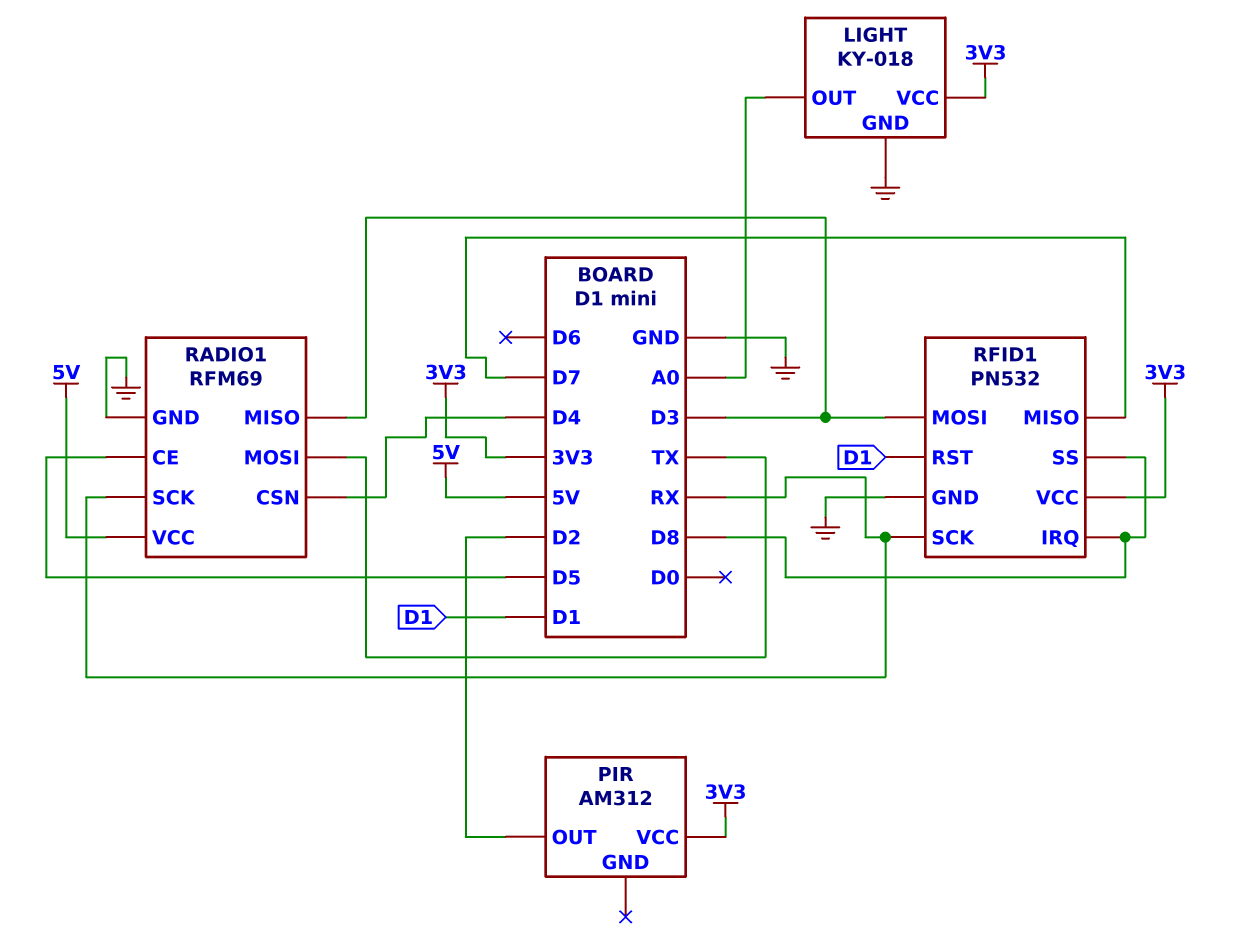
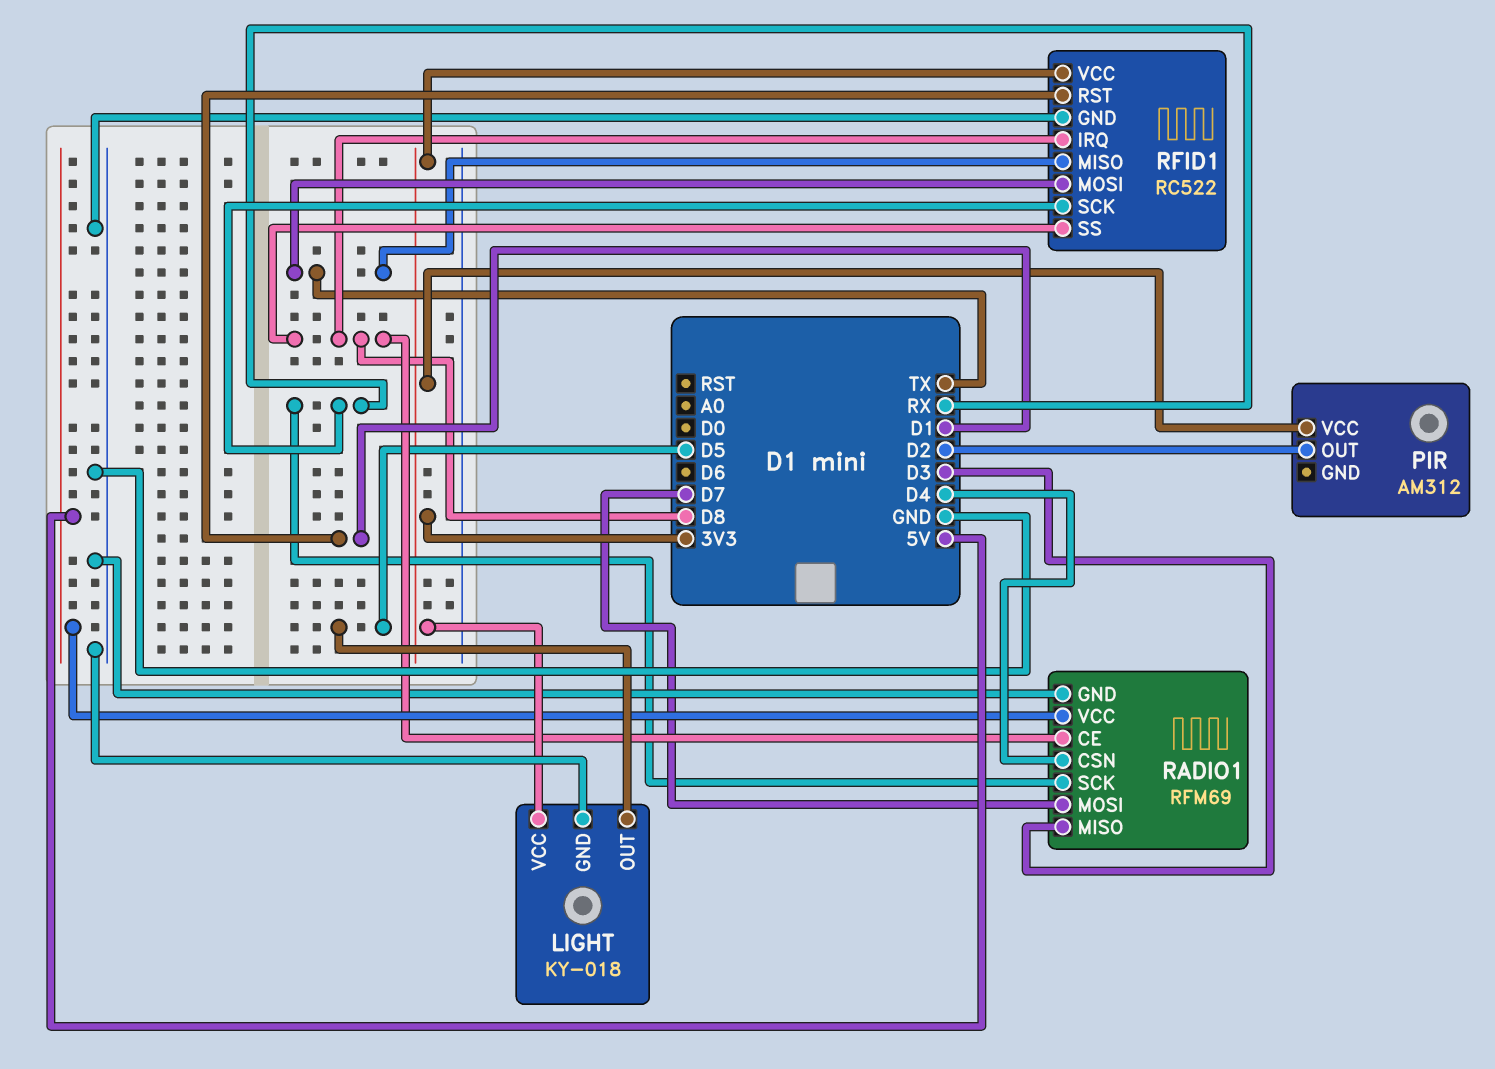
LIGHT pin OUT: A0 -> D5
RADIO1 pin CE: D5 -> D8
RADIO1 pin MOSI: TX -> D7
RFID1: PN532 -> RC522
RFID1 pin MISO: D7 -> TX
RFID1 pin MOSI: D3 -> TX

